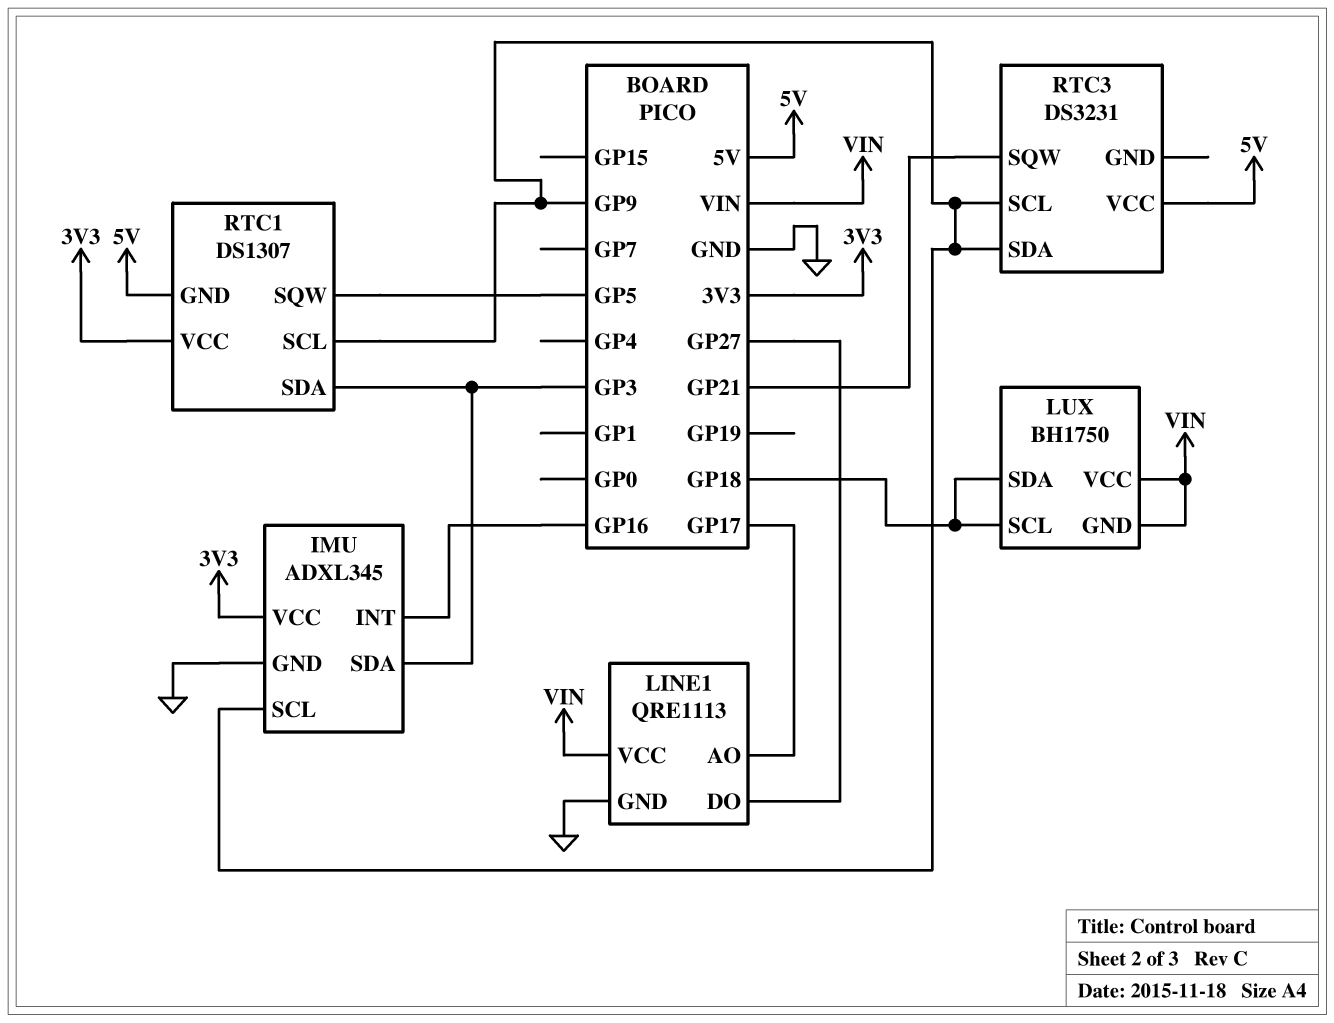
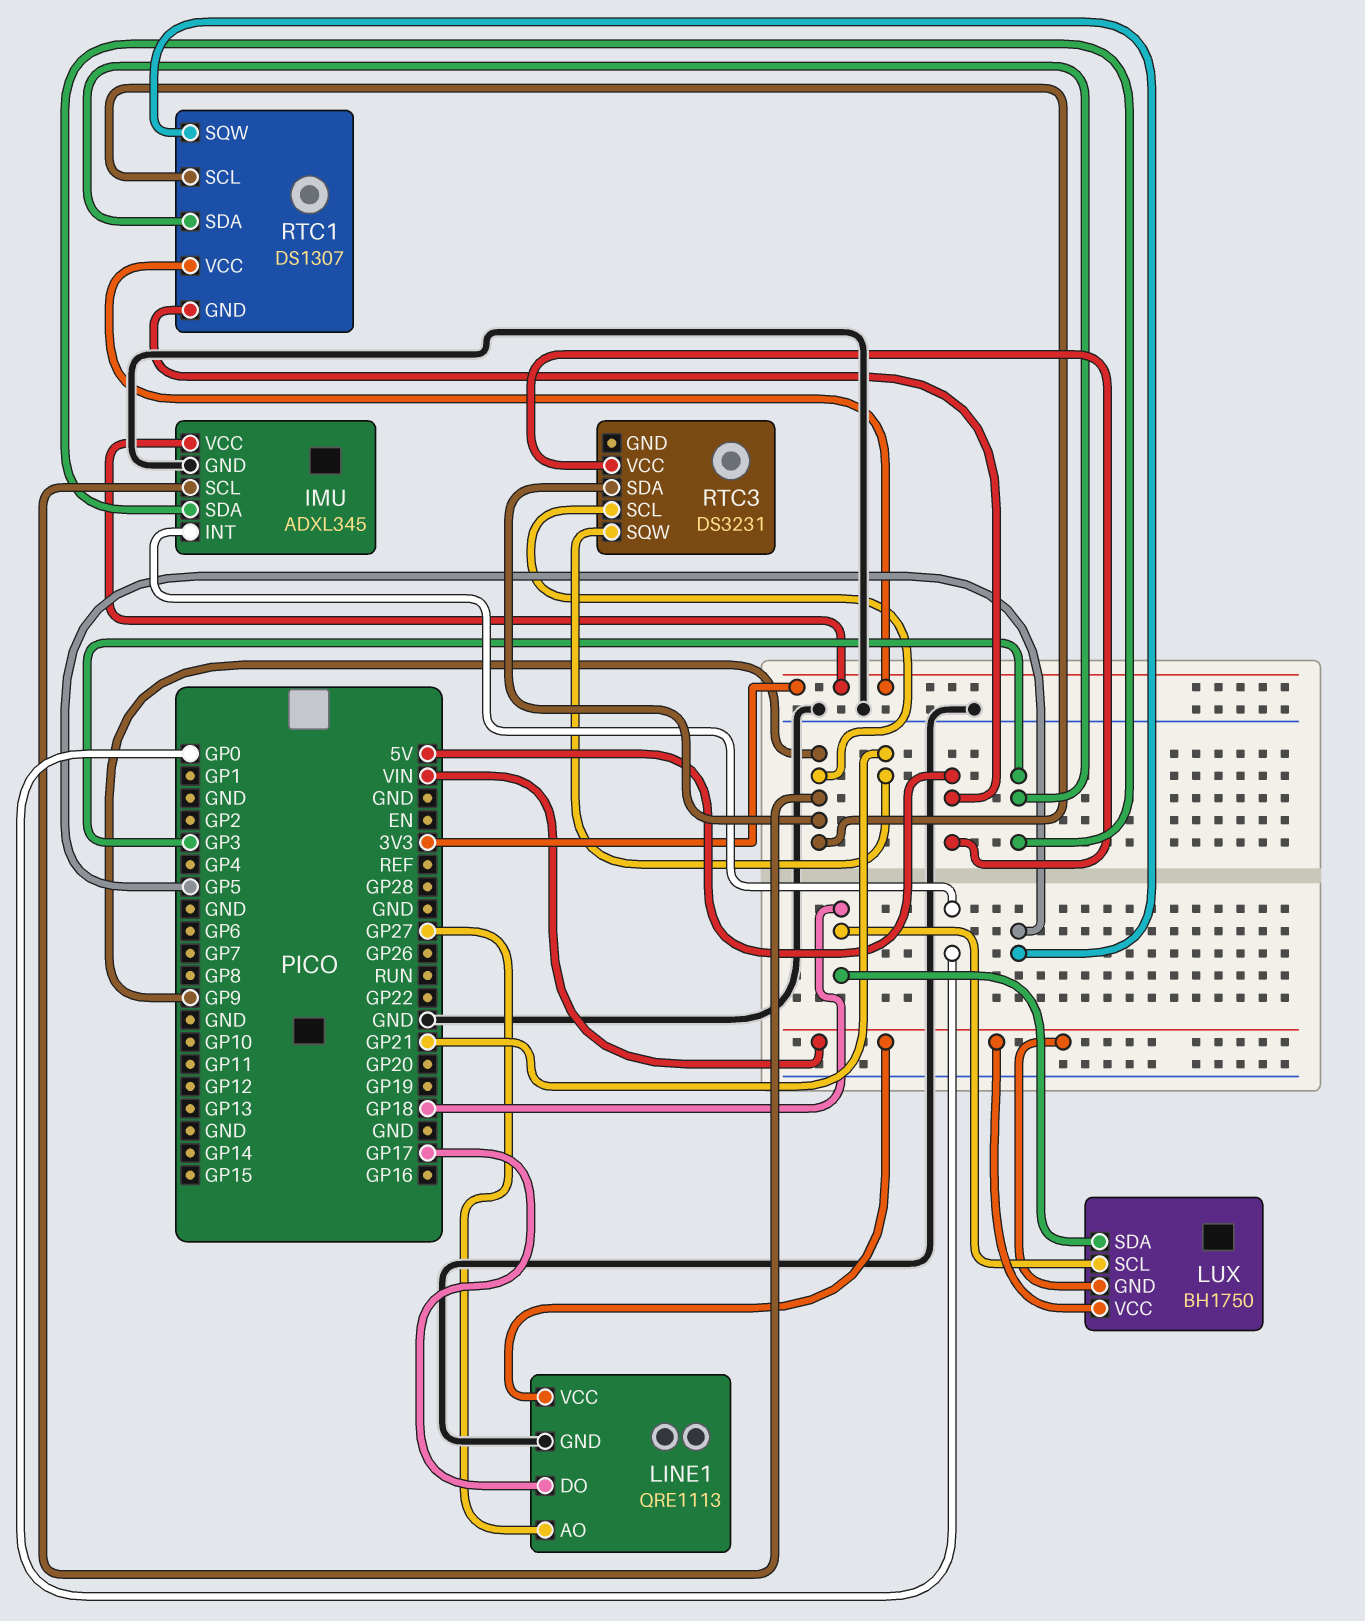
IMU pin INT: GP16 -> GP0
LINE1 pin AO: GP17 -> GP27
LINE1 pin DO: GP27 -> GP17

